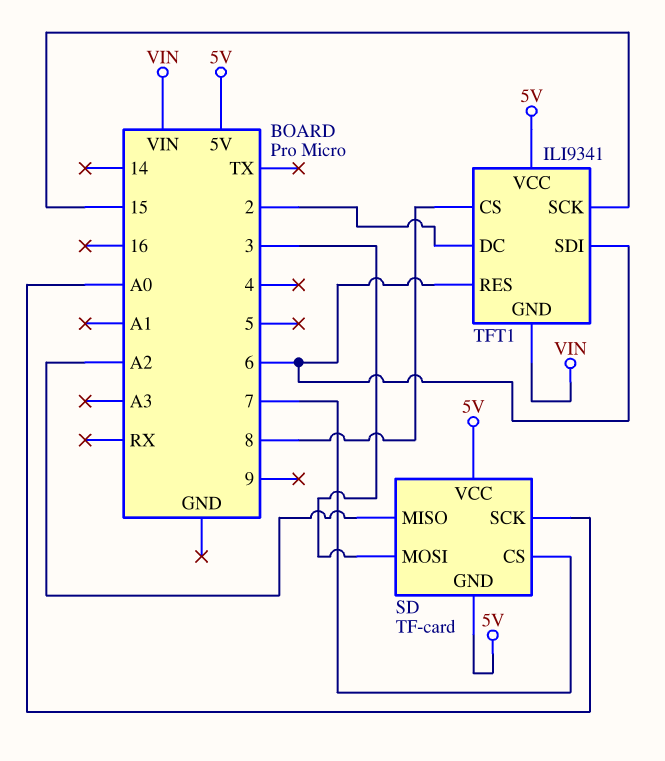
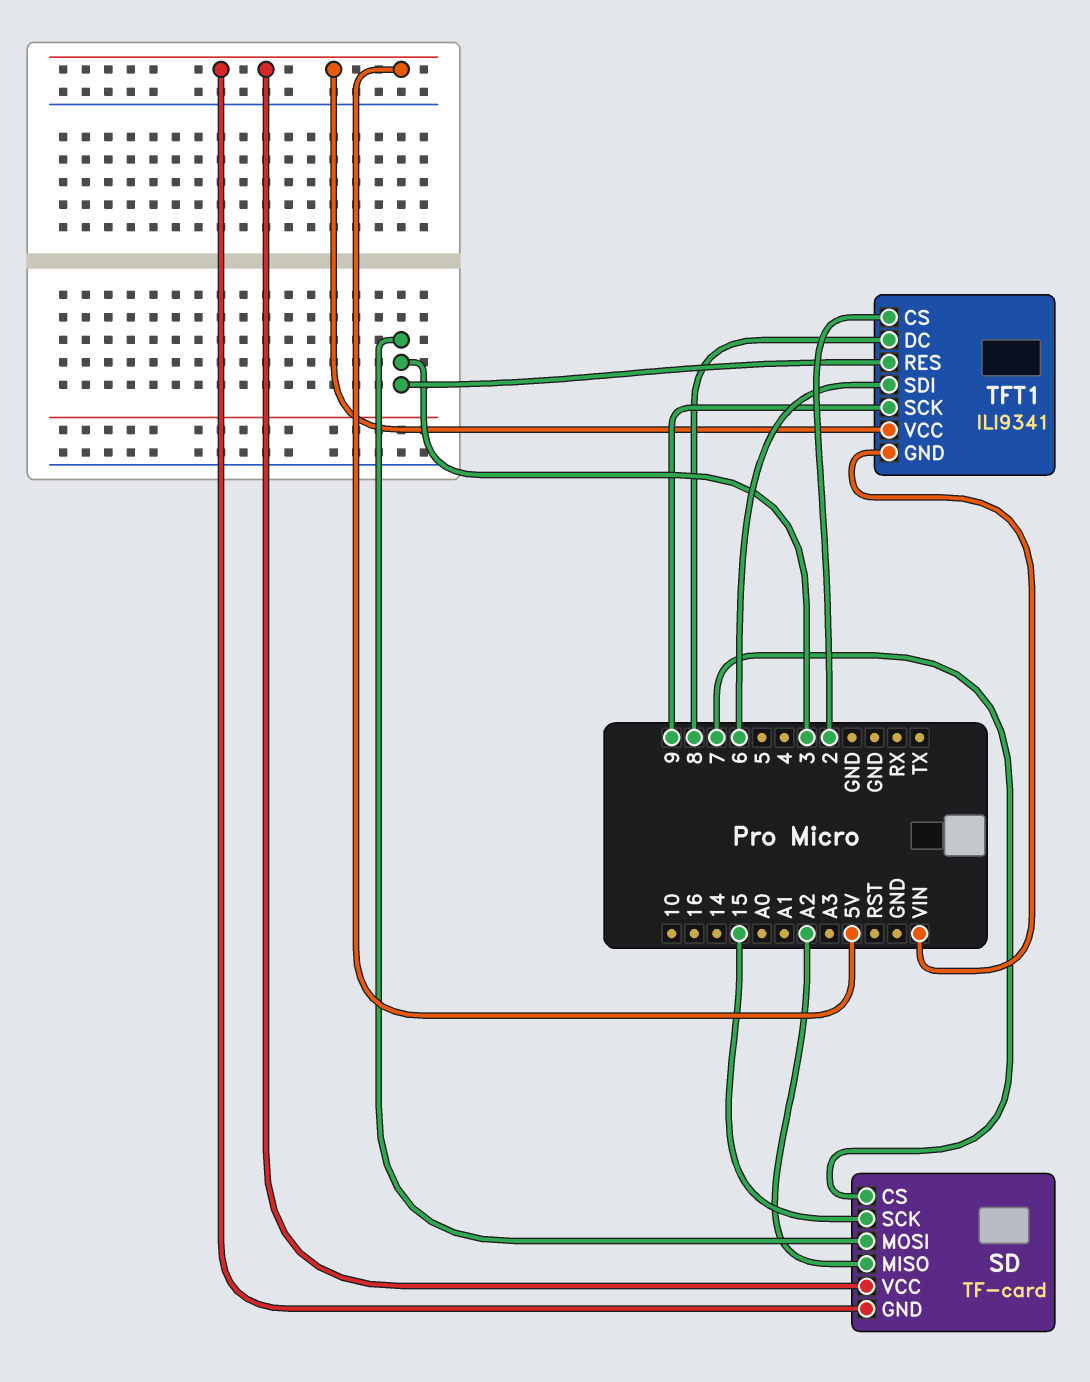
SD pin SCK: A0 -> 15
TFT1 pin CS: 8 -> 2
TFT1 pin DC: 2 -> 8
TFT1 pin RES: 6 -> 3
TFT1 pin SCK: 15 -> 9

